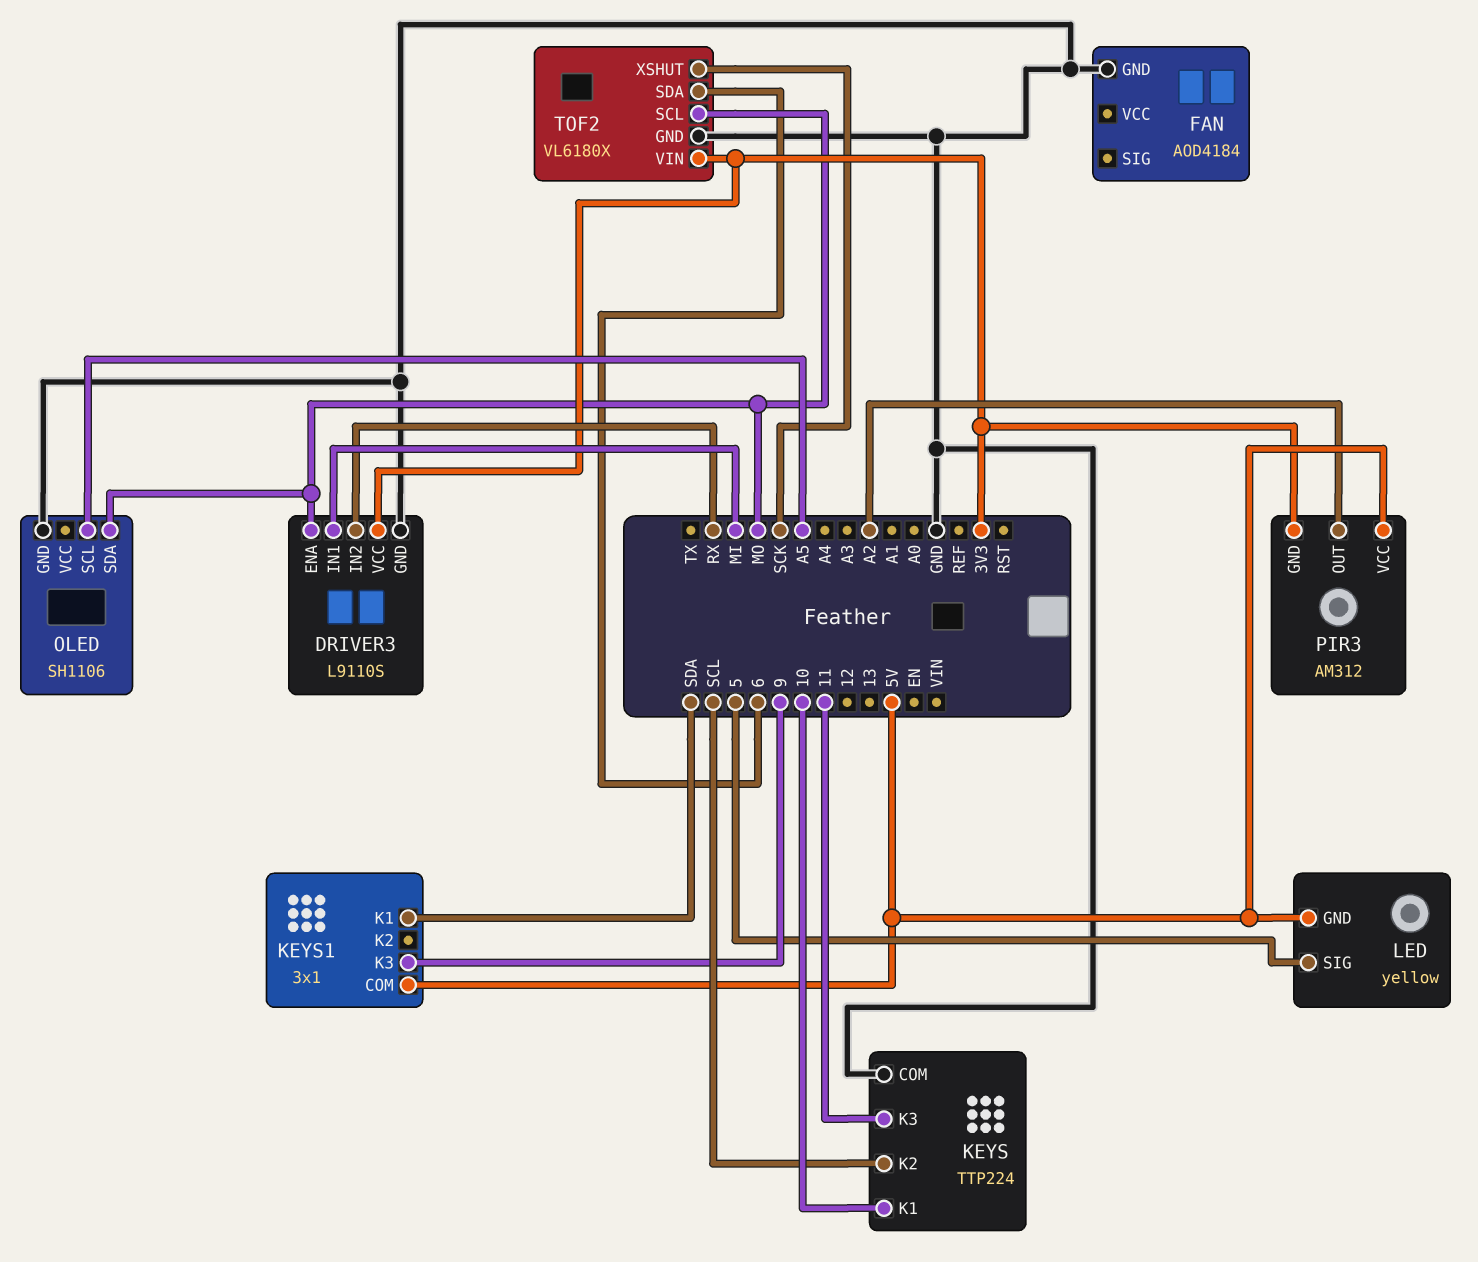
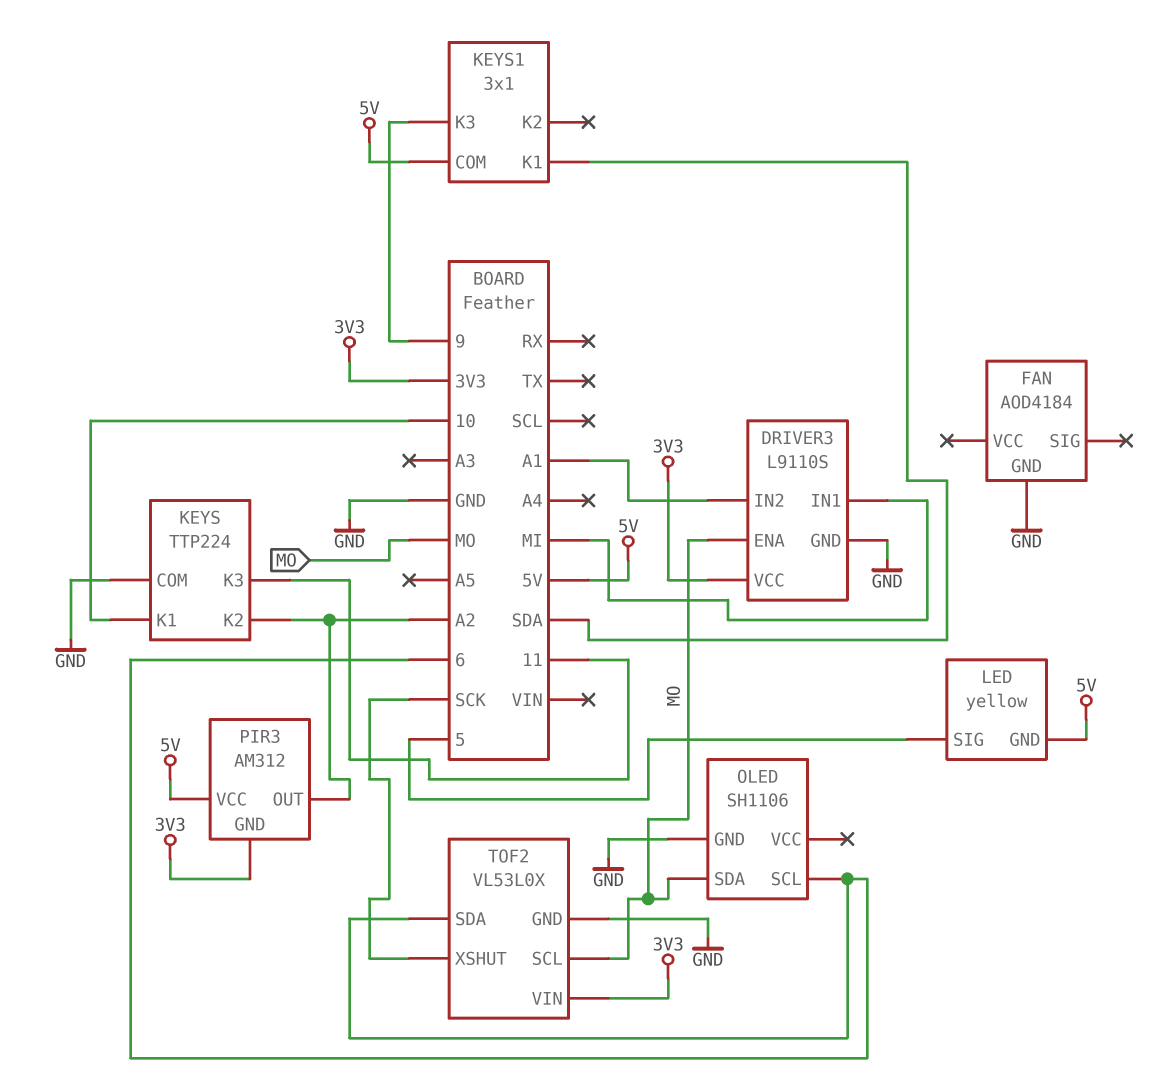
DRIVER3 pin IN2: RX -> A1
KEYS pin K2: SCL -> A2
OLED pin SCL: A5 -> 6
TOF2: VL6180X -> VL53L0X

